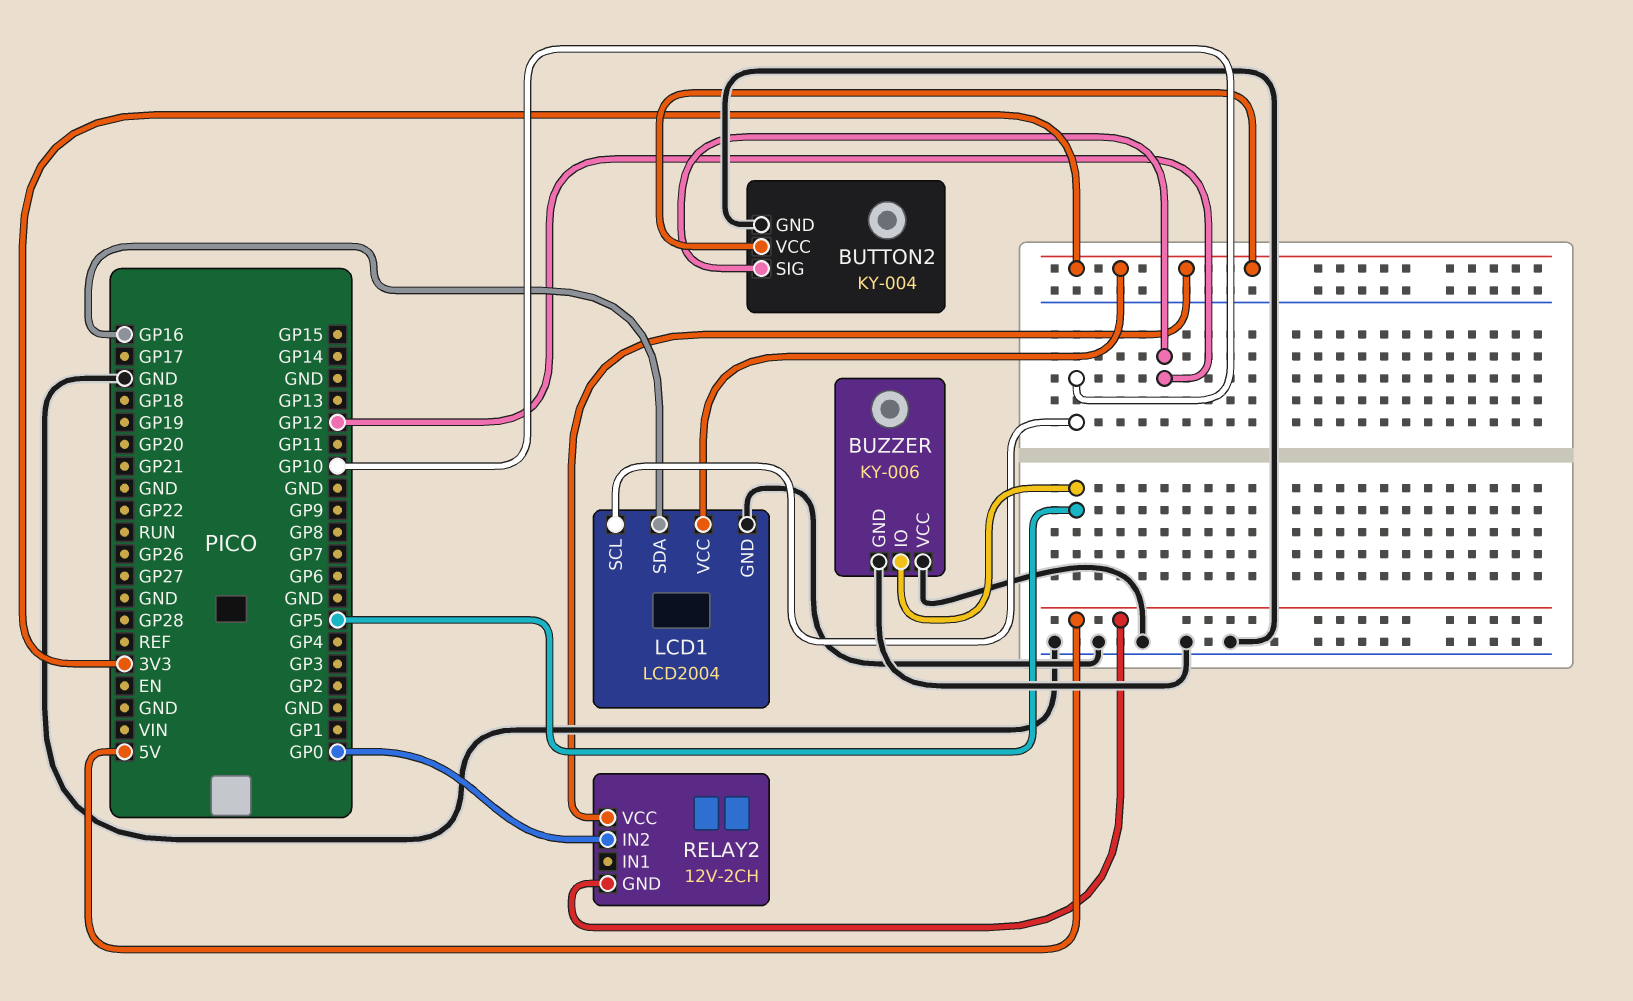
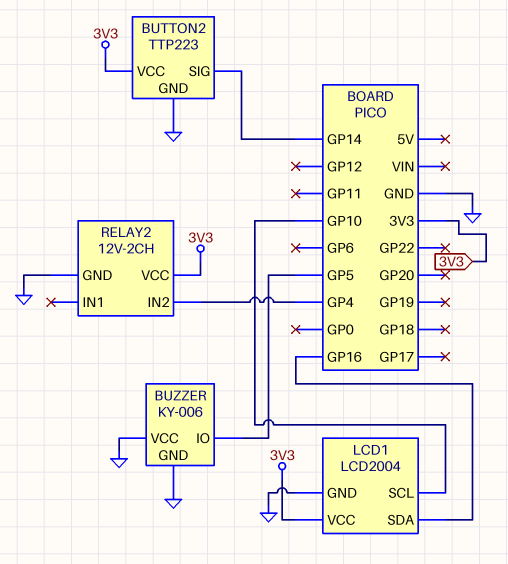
BUTTON2: KY-004 -> TTP223
BUTTON2 pin SIG: GP12 -> GP14
RELAY2 pin GND: 5V -> GND
RELAY2 pin IN2: GP0 -> GP4

